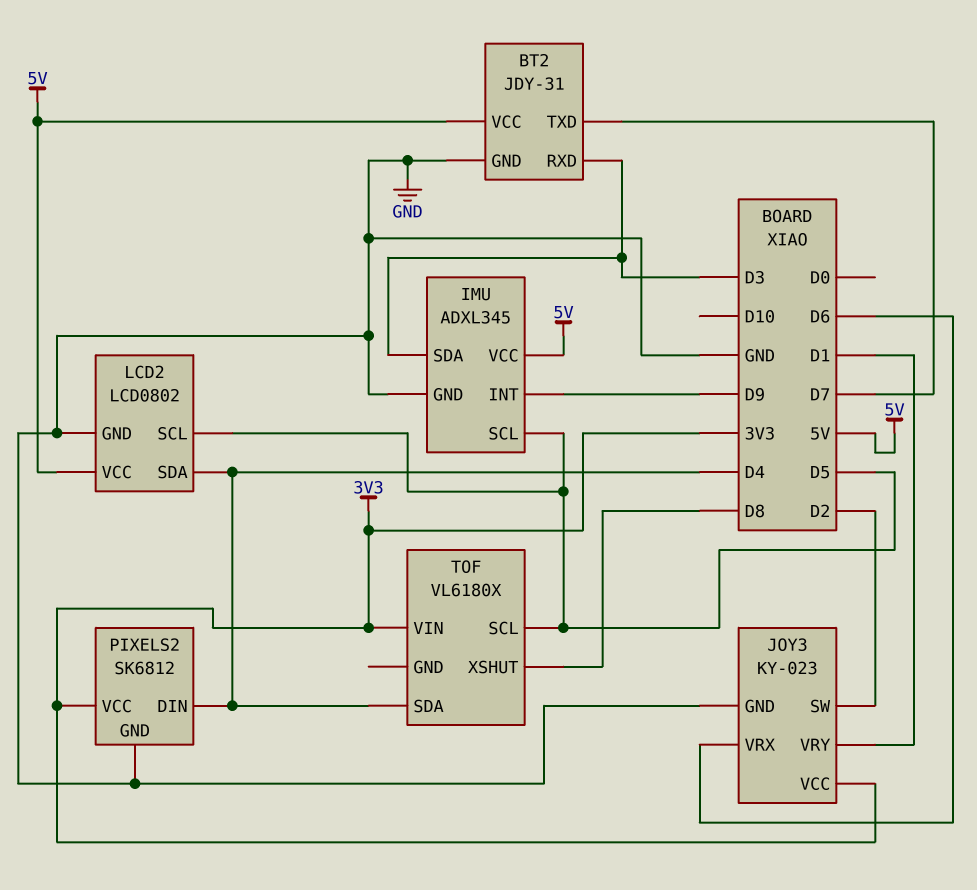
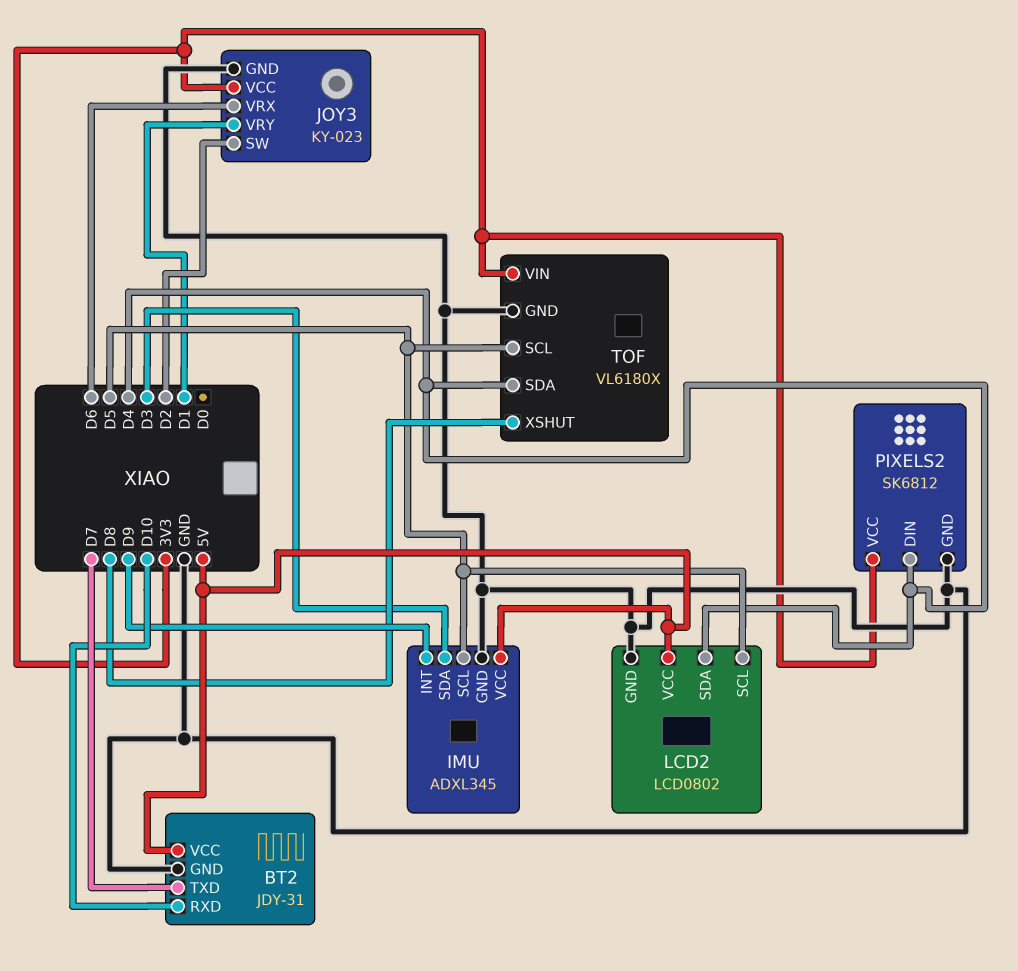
BT2 pin RXD: D3 -> D10
TOF pin GND: none -> GND

